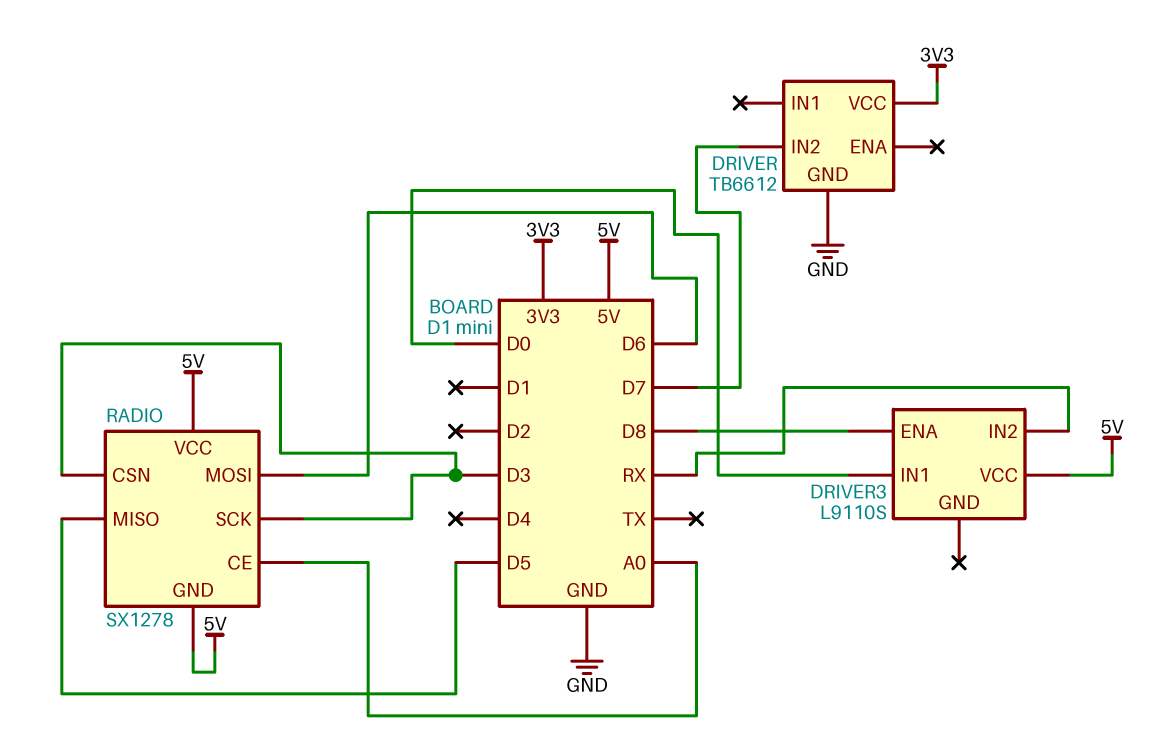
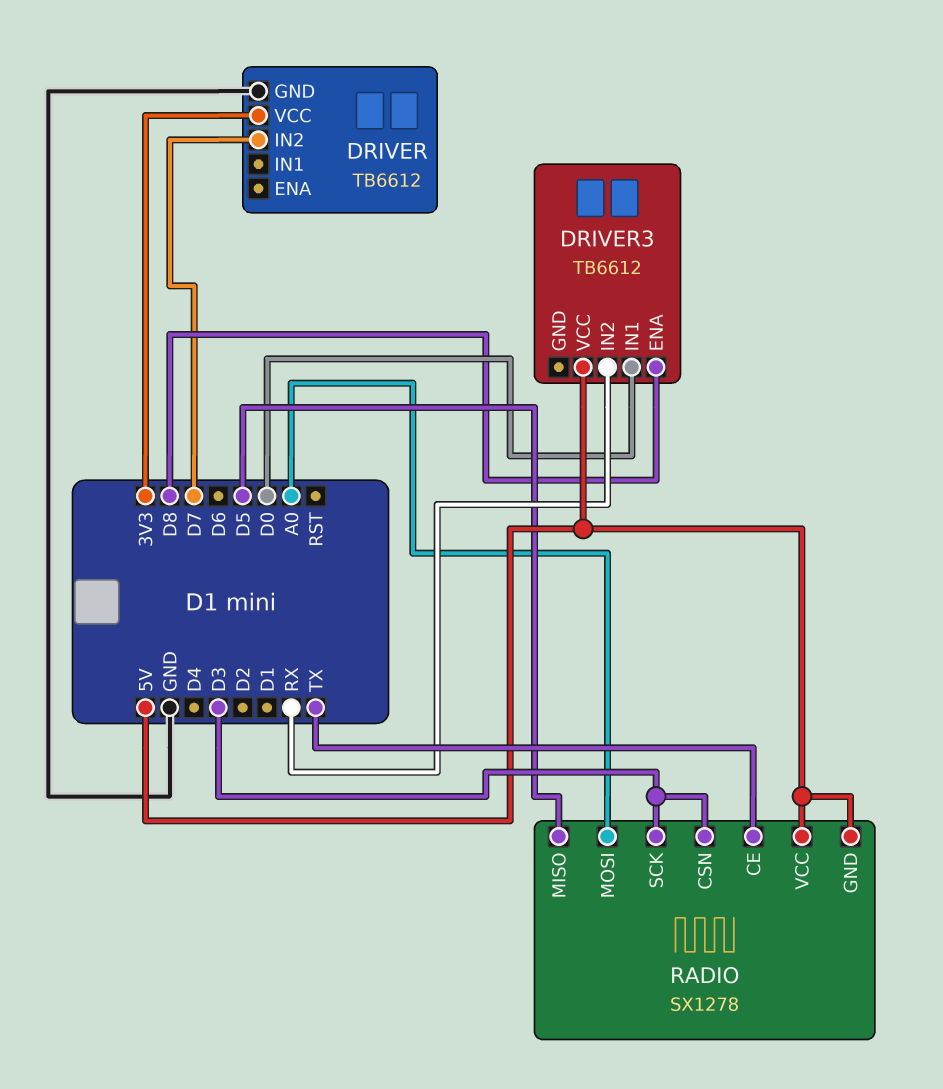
DRIVER3: L9110S -> TB6612
RADIO pin CE: A0 -> TX
RADIO pin MOSI: D6 -> A0

